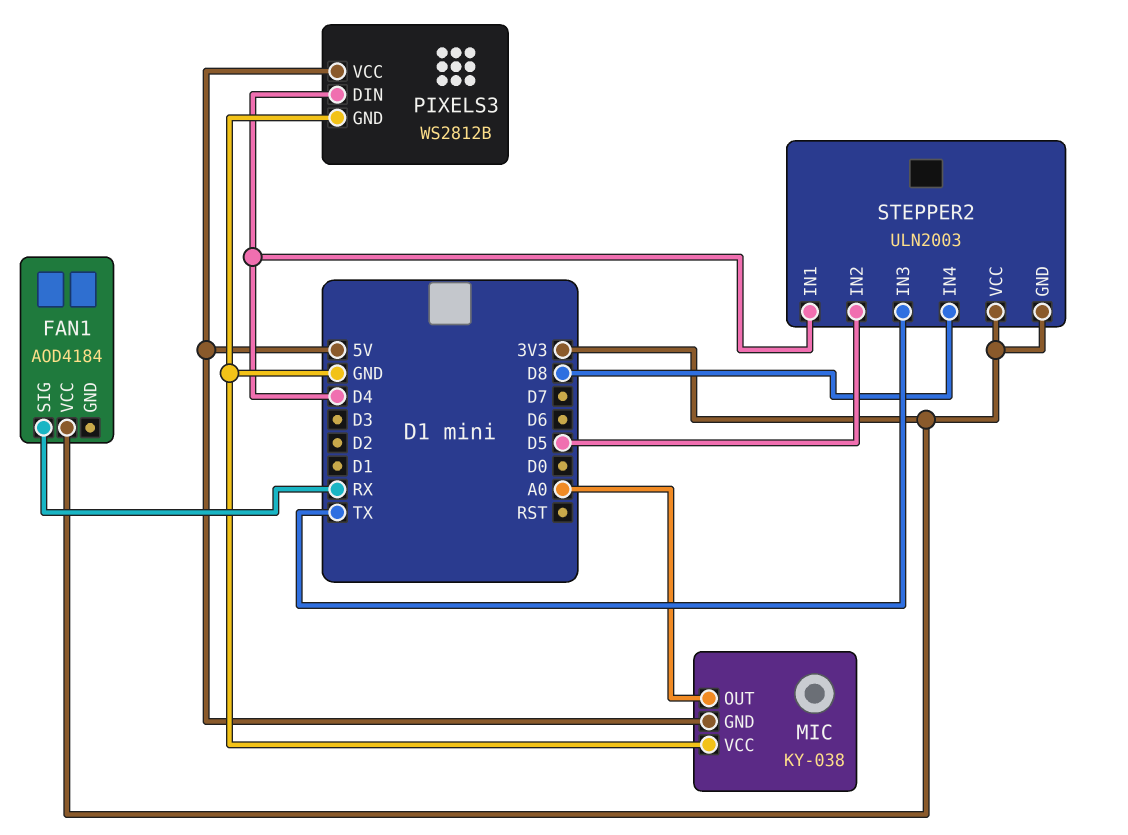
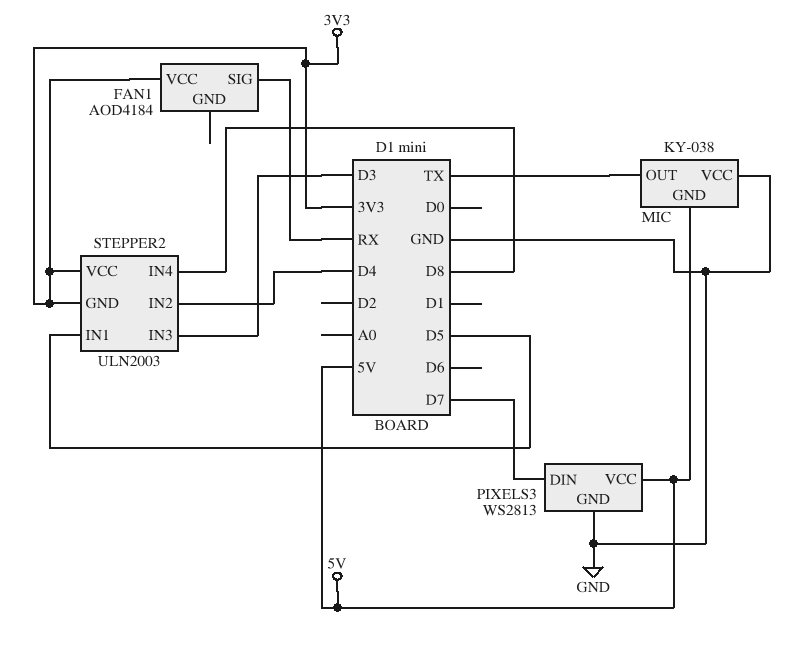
MIC pin OUT: A0 -> TX
PIXELS3: WS2812B -> WS2813
PIXELS3 pin DIN: D4 -> D7
STEPPER2 pin IN1: D4 -> D5
STEPPER2 pin IN2: D5 -> D4
STEPPER2 pin IN3: TX -> D3

